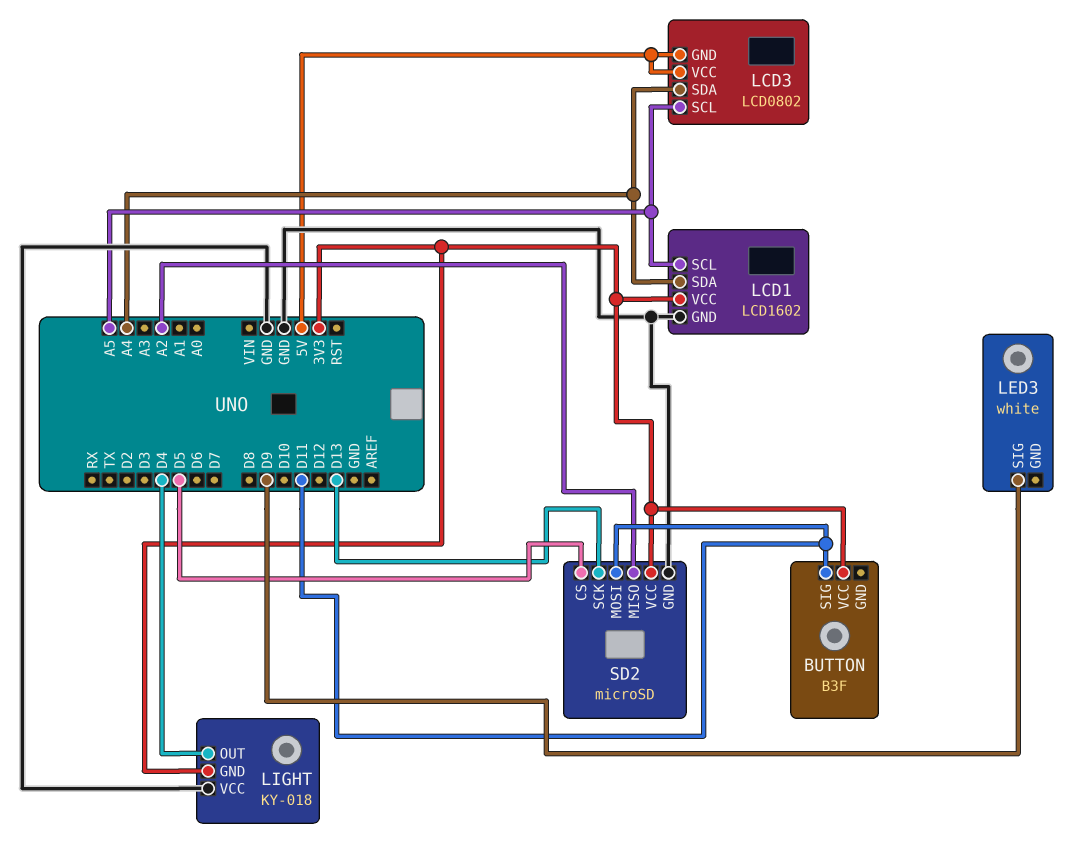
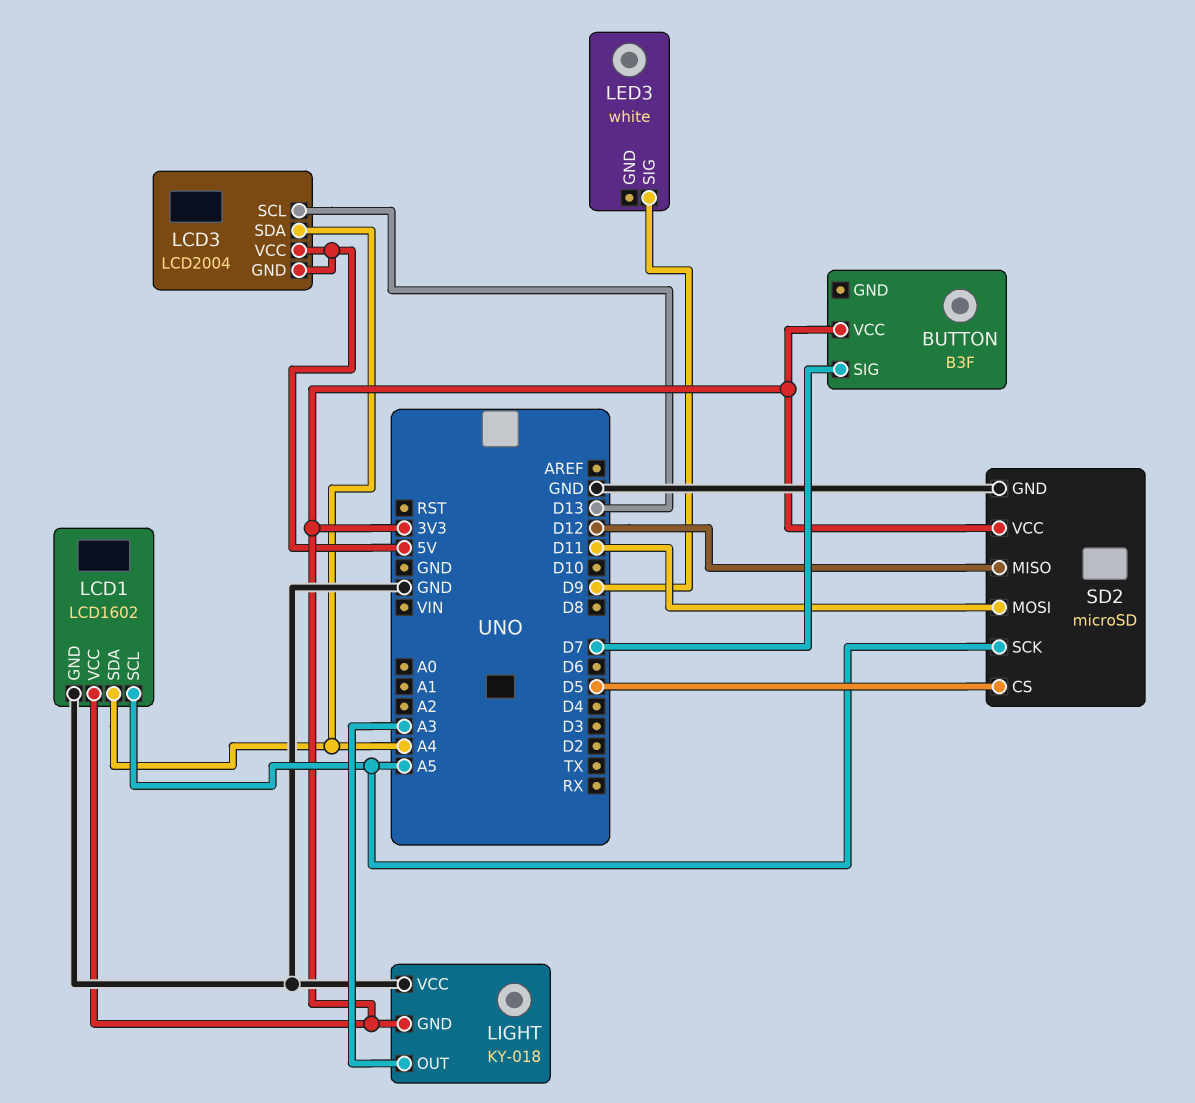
BUTTON pin SIG: D11 -> D7
LCD3: LCD0802 -> LCD2004
LCD3 pin SCL: A5 -> D13
LIGHT pin OUT: D4 -> A3
SD2 pin MISO: A2 -> D12
SD2 pin SCK: D13 -> A5

